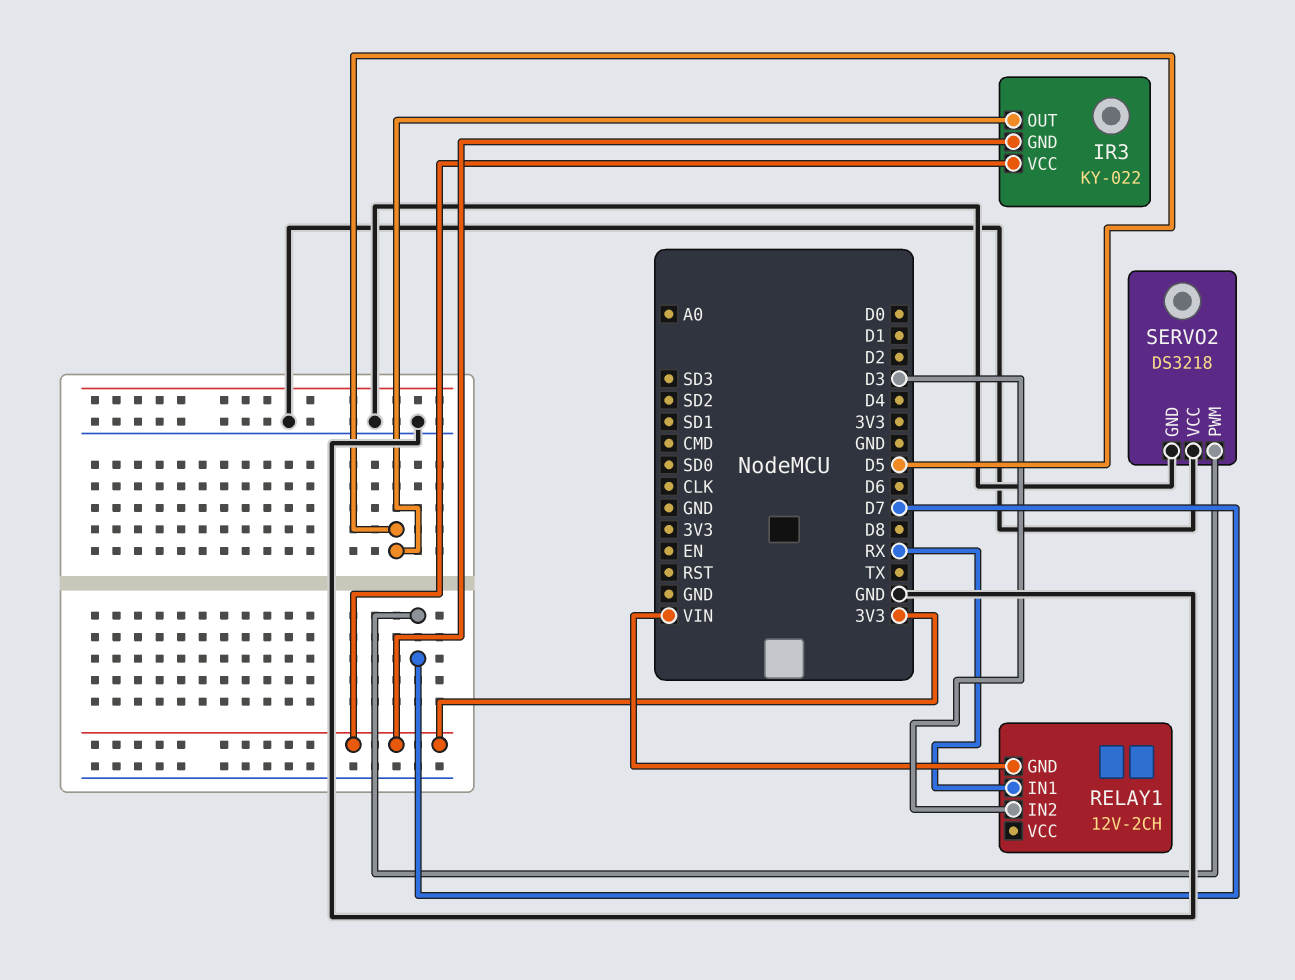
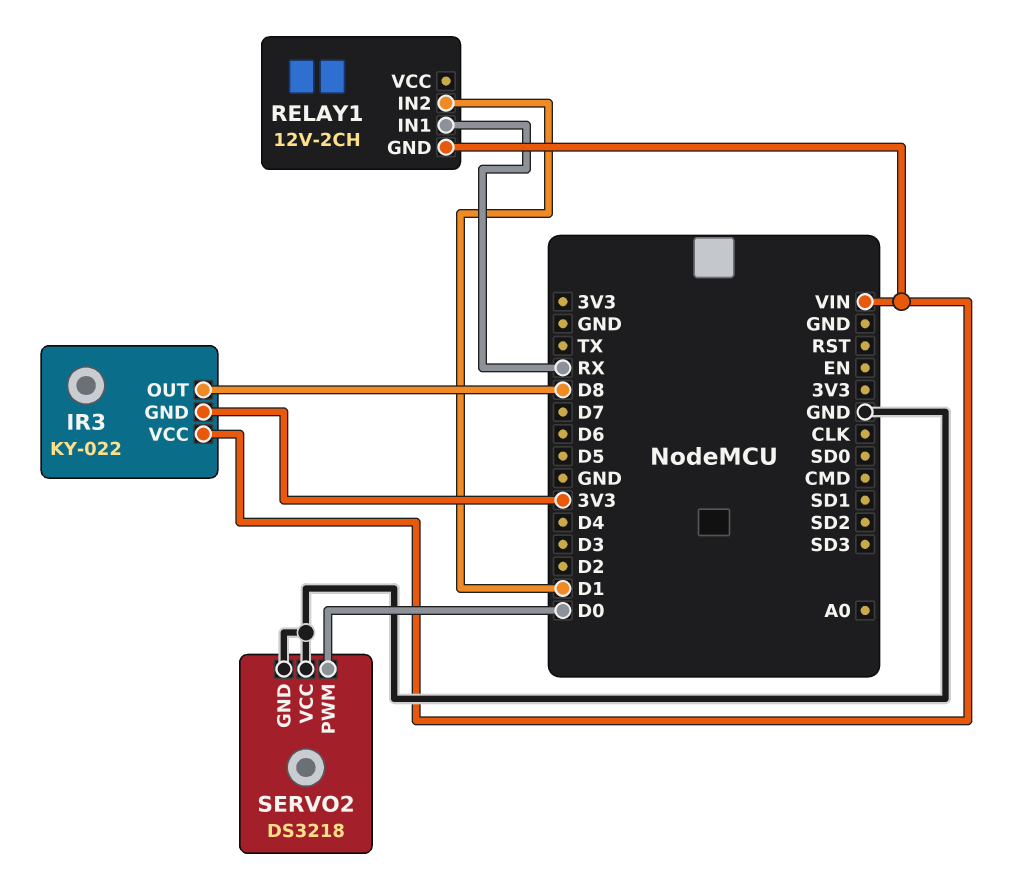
IR3 pin OUT: D5 -> D8
IR3 pin VCC: 3V3 -> VIN
RELAY1 pin IN2: D3 -> D1
SERVO2 pin PWM: D7 -> D0

